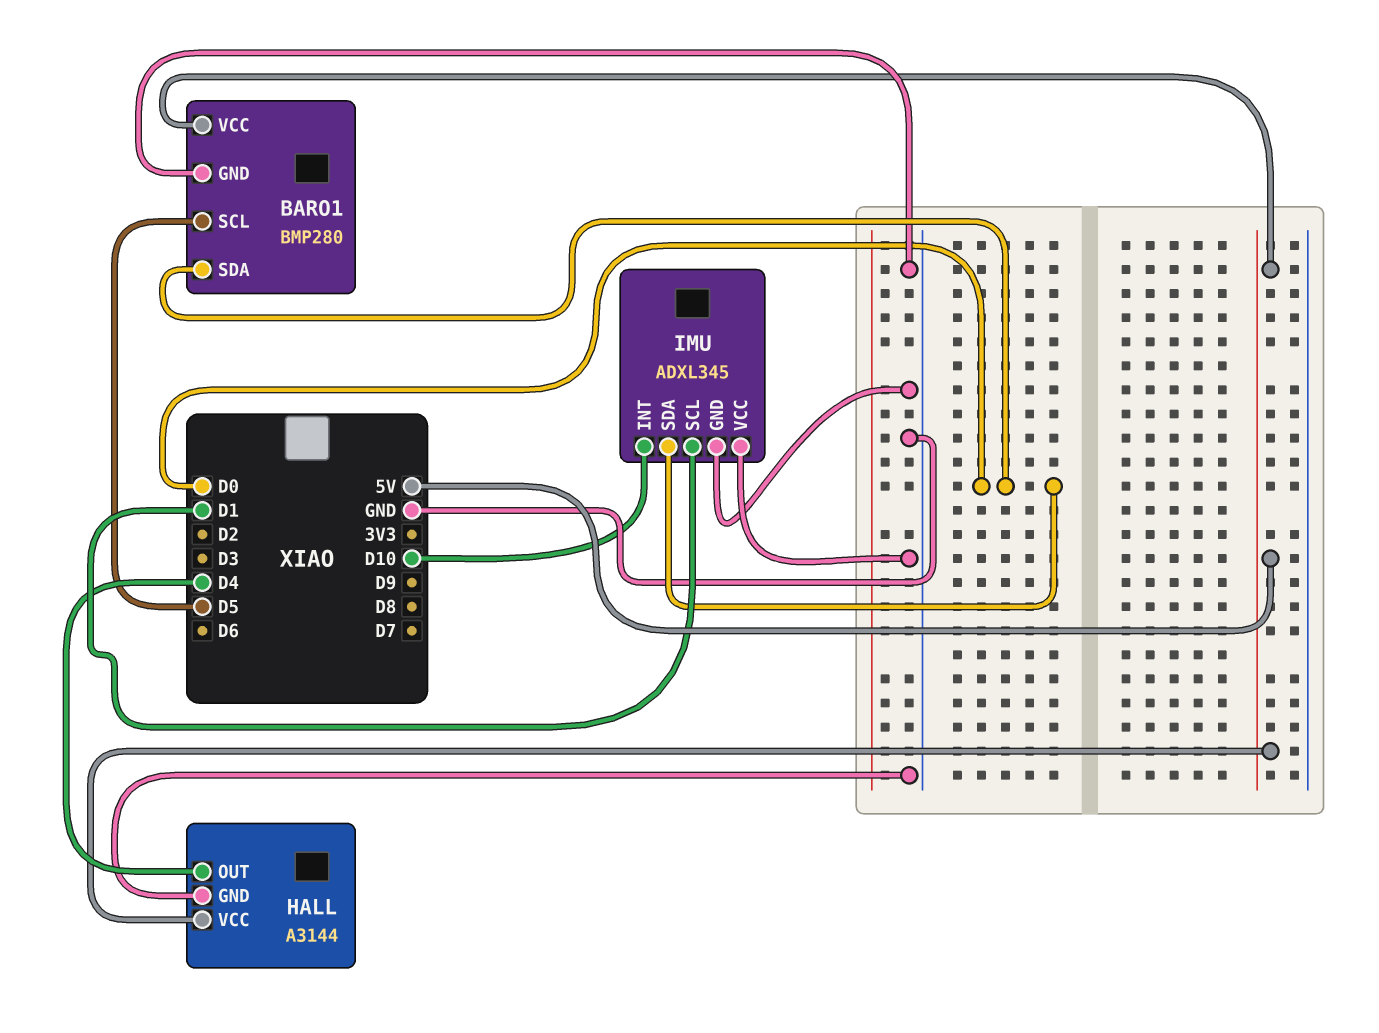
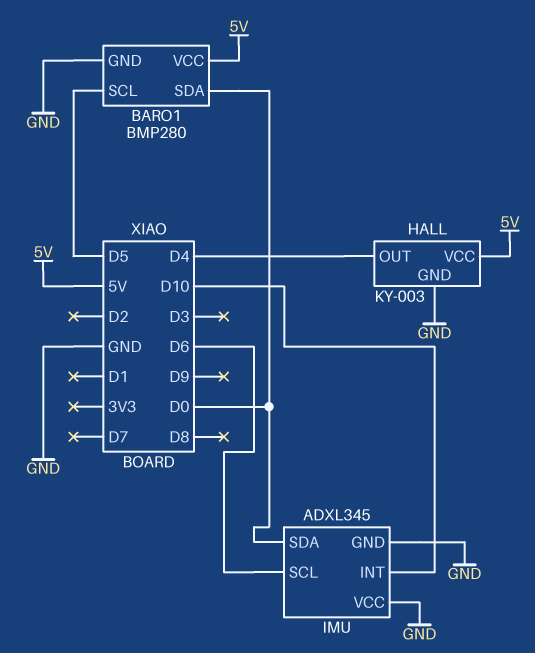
HALL: A3144 -> KY-003
IMU pin SCL: D1 -> D6

